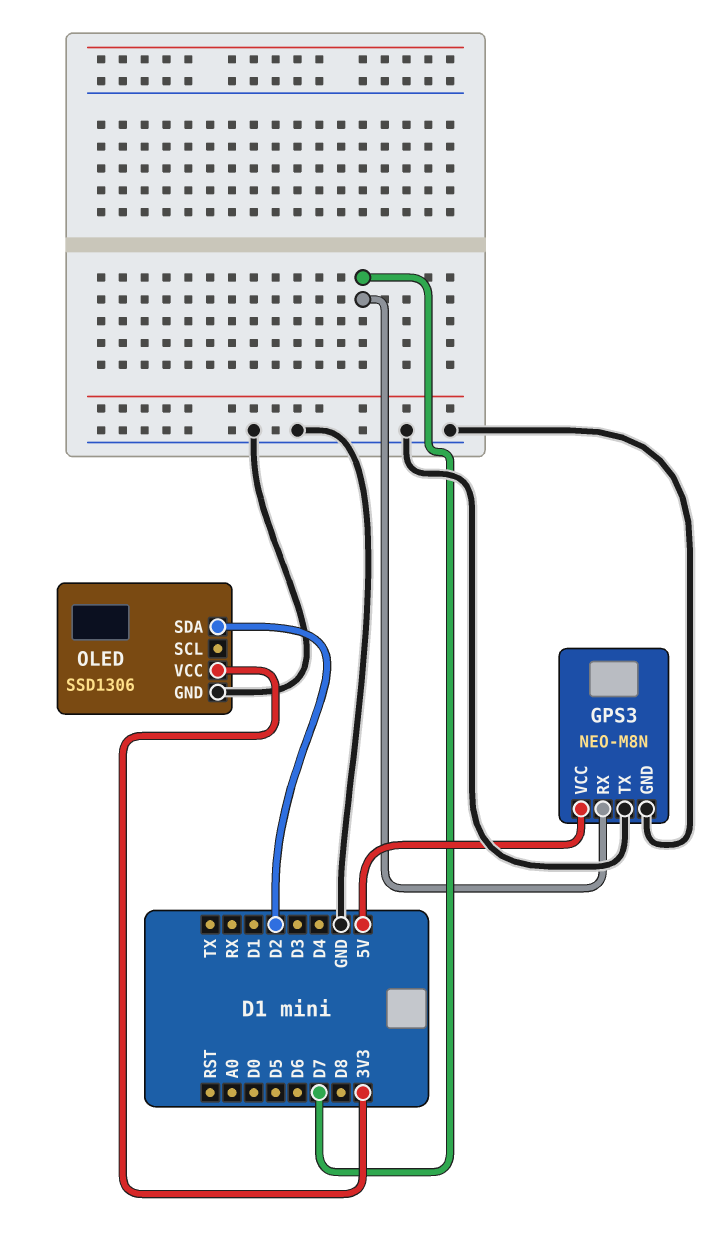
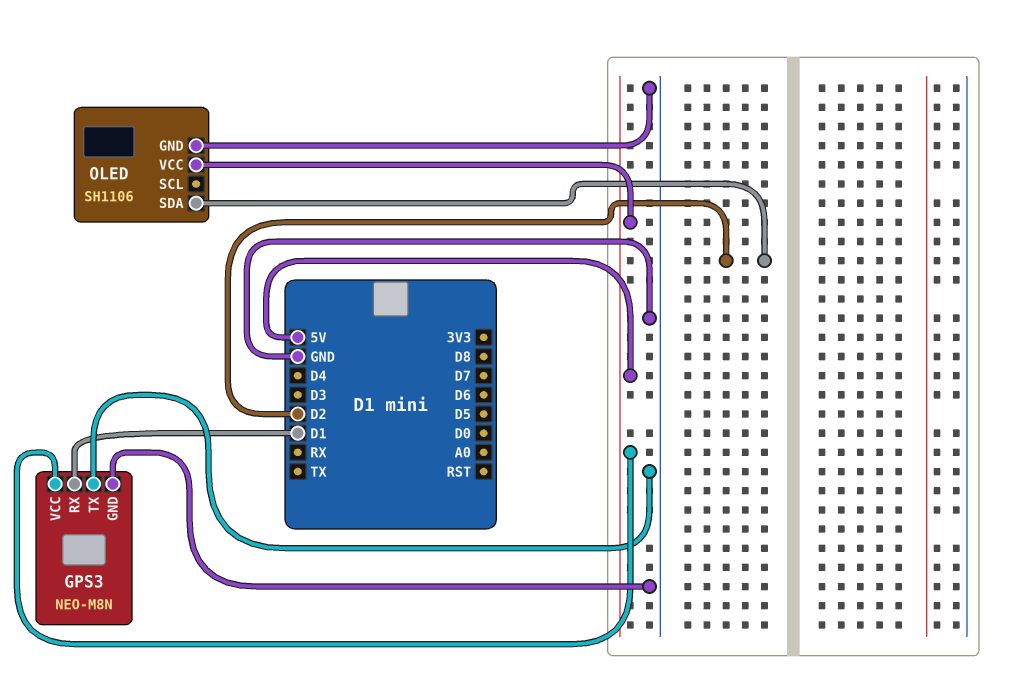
GPS3 pin RX: D7 -> D1
OLED: SSD1306 -> SH1106
OLED pin VCC: 3V3 -> 5V

